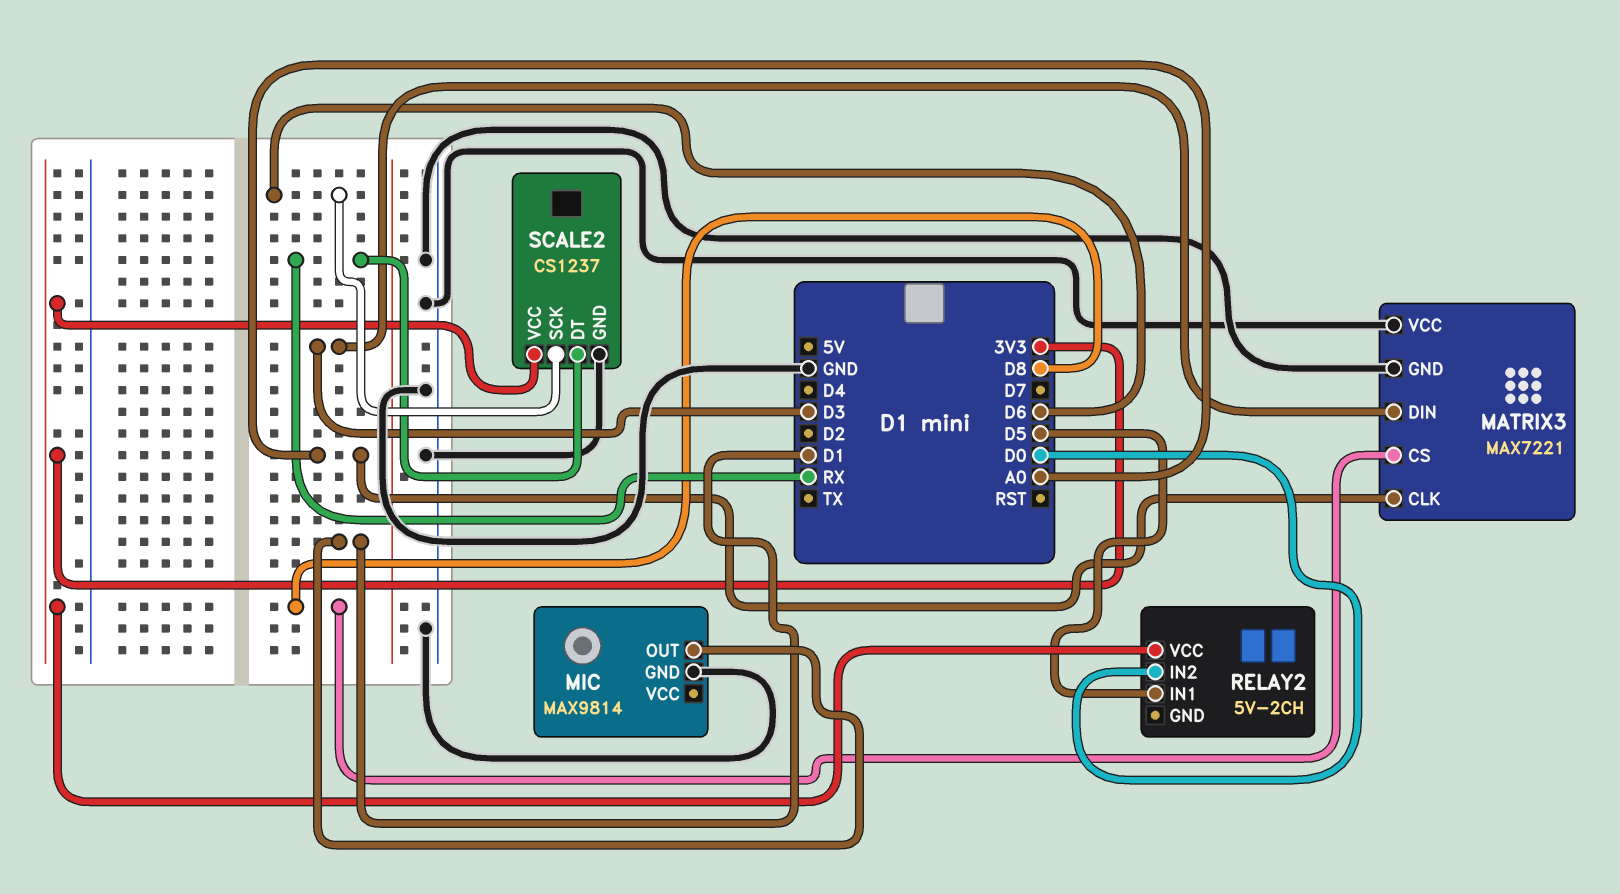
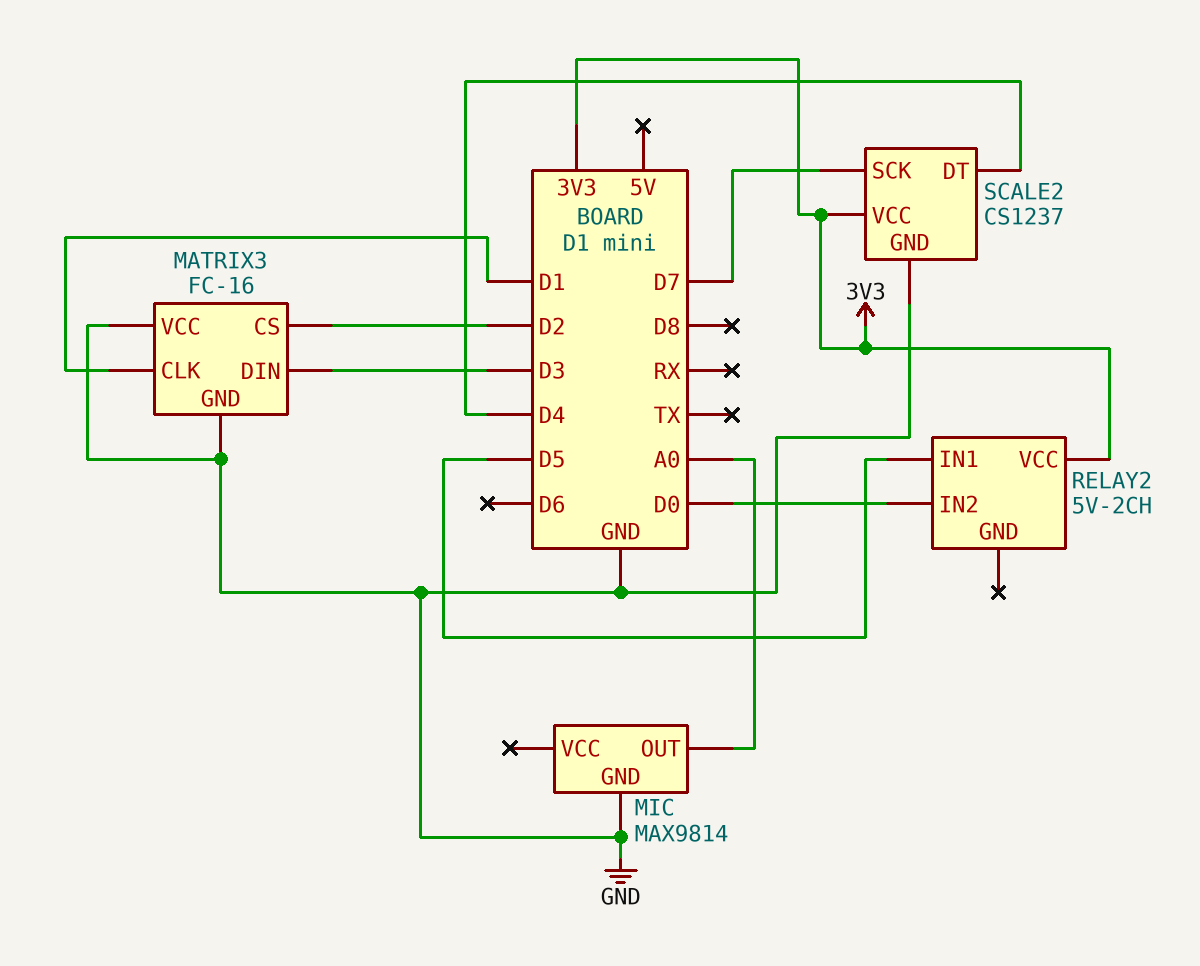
MATRIX3: MAX7221 -> FC-16
MATRIX3 pin CLK: A0 -> D1
MATRIX3 pin CS: D8 -> D2
MIC pin OUT: D1 -> A0
SCALE2 pin DT: RX -> D4
SCALE2 pin SCK: D6 -> D7

